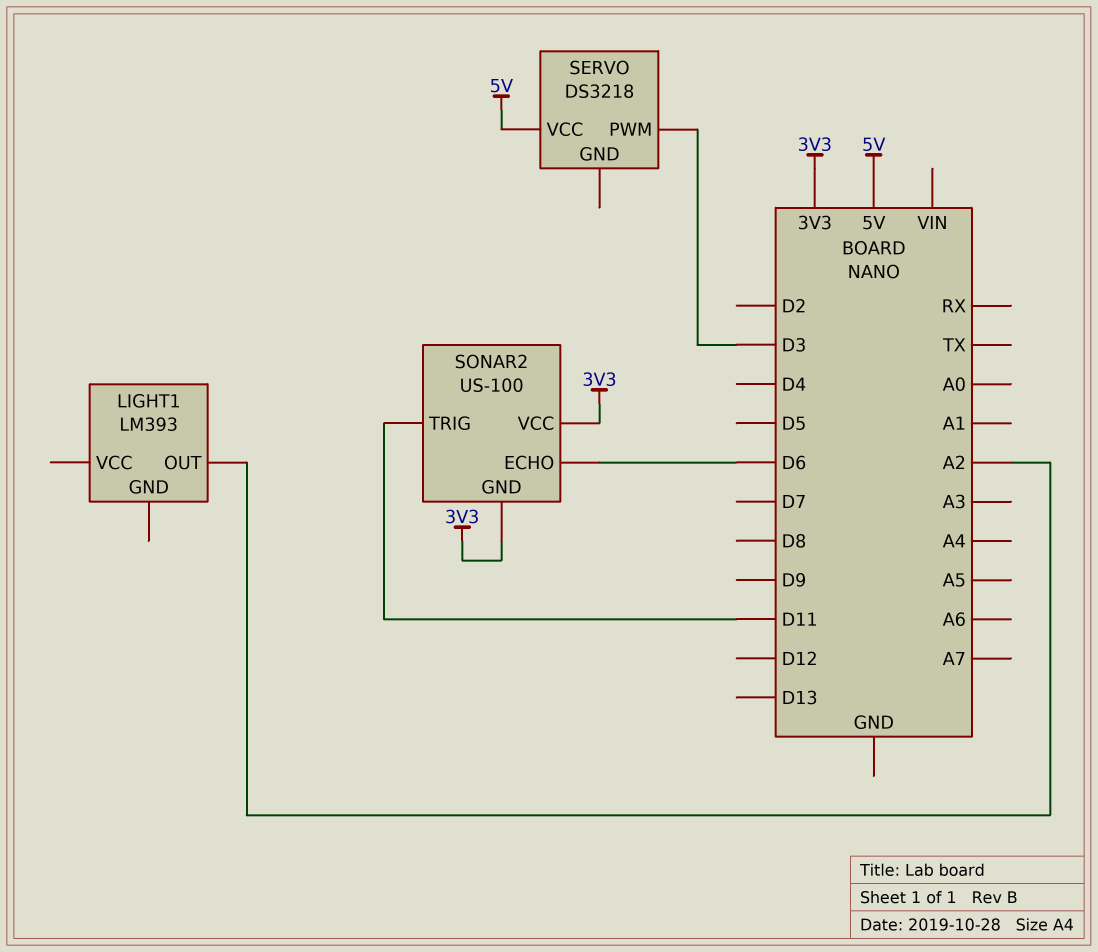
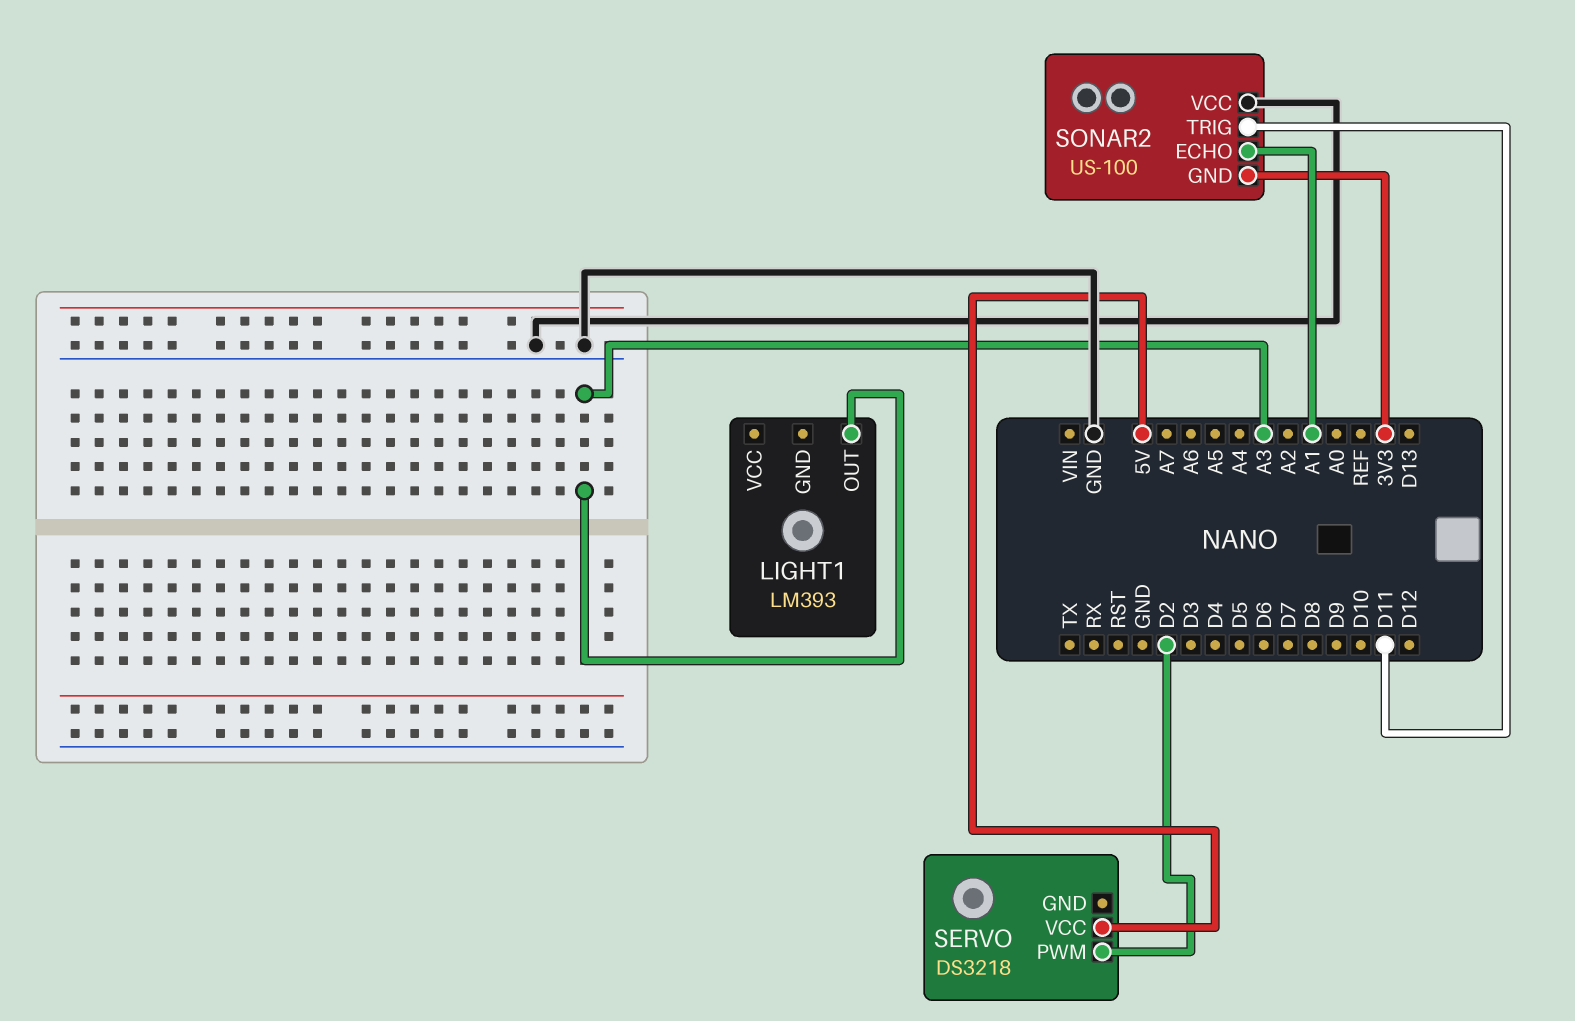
LIGHT1 pin OUT: A2 -> A3
SERVO pin PWM: D3 -> D2
SONAR2 pin ECHO: D6 -> A1
SONAR2 pin VCC: 3V3 -> GND

